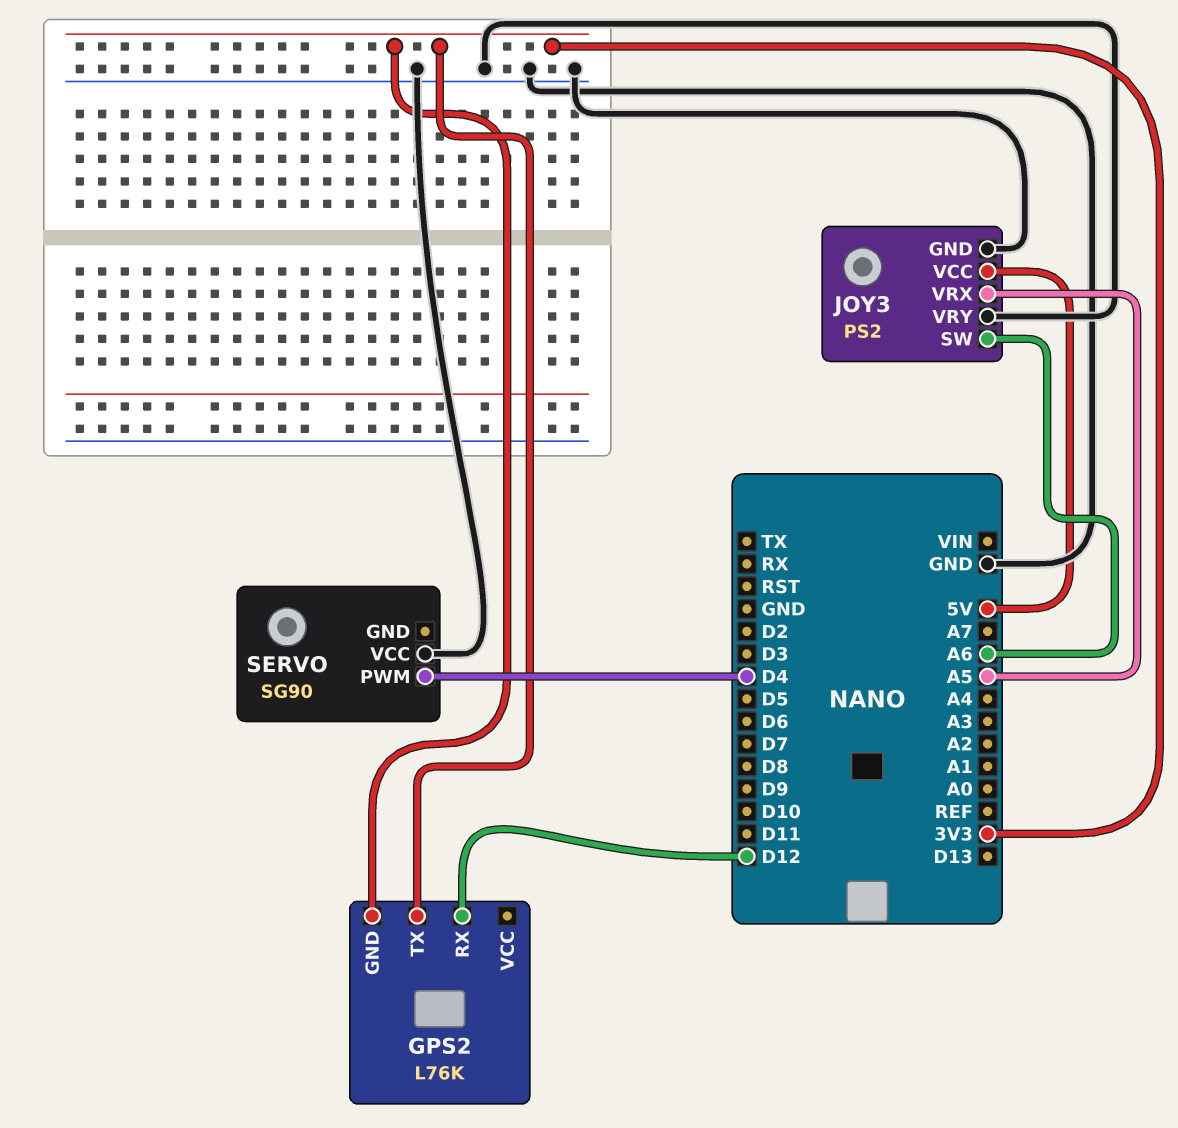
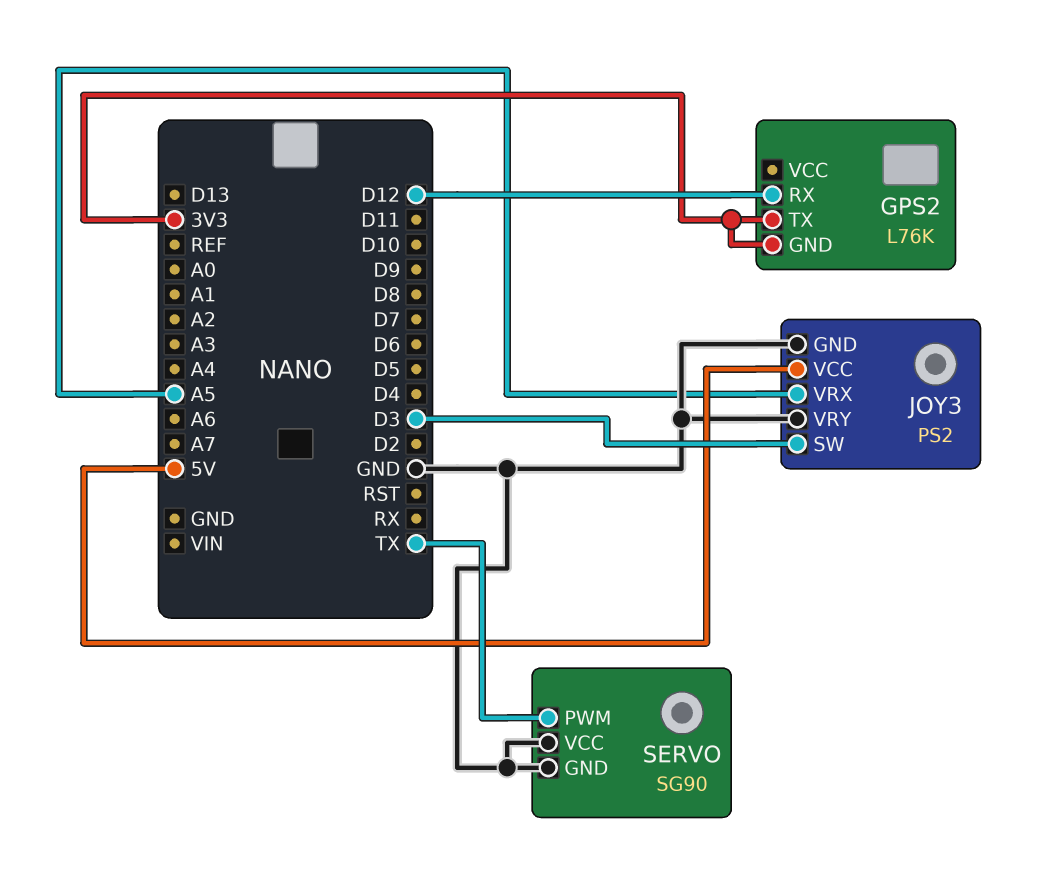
JOY3 pin SW: A6 -> D3
SERVO pin GND: none -> GND
SERVO pin PWM: D4 -> TX

